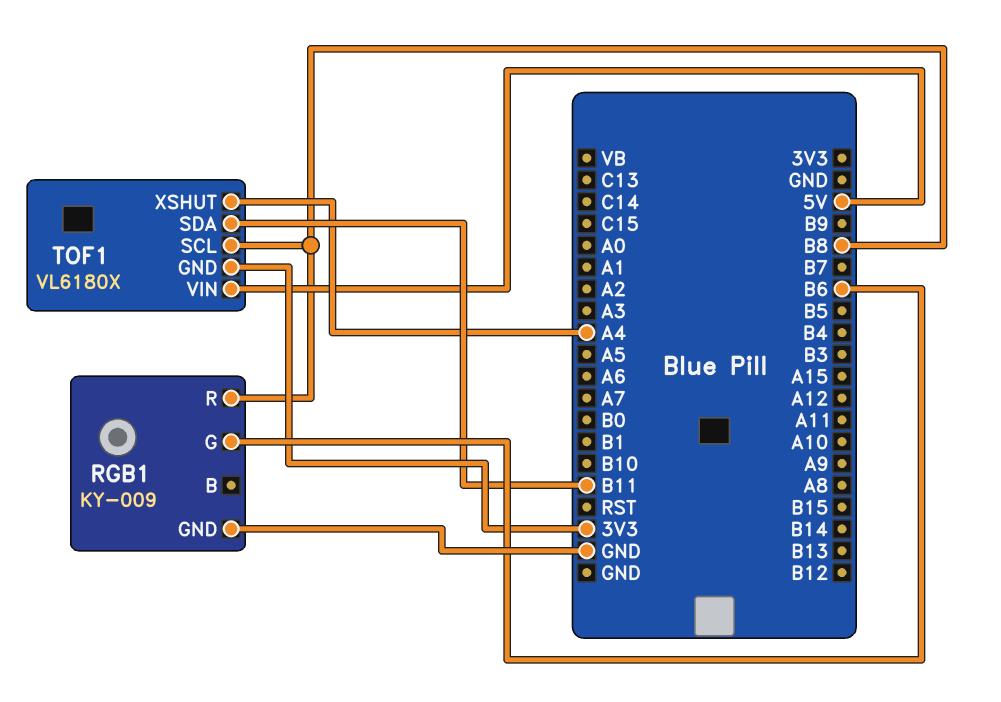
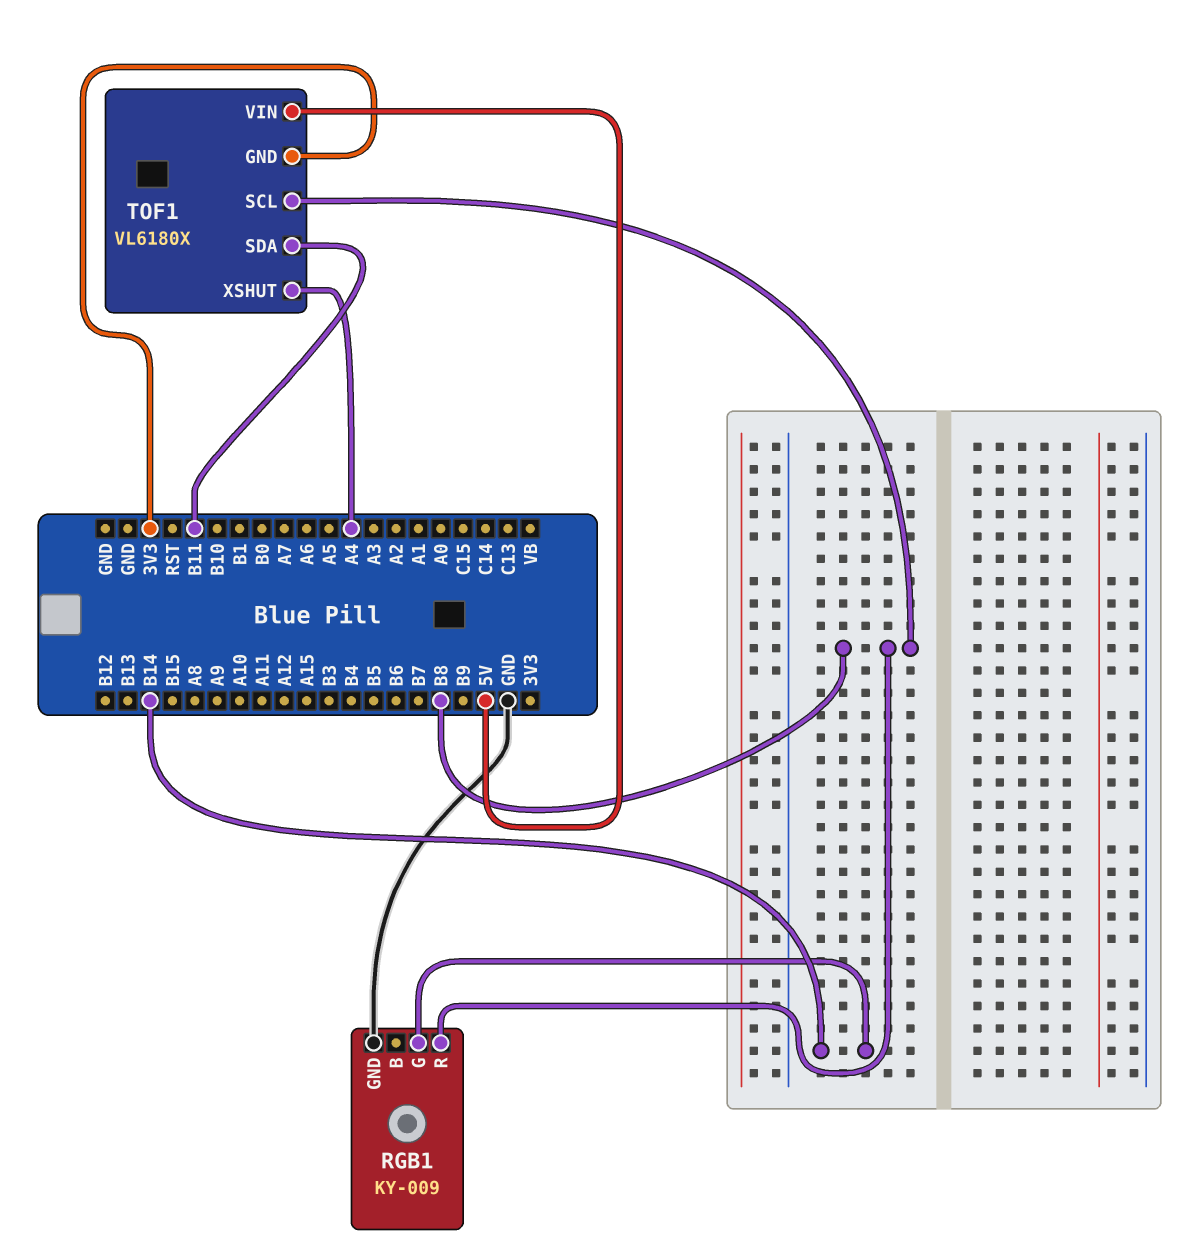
RGB1 pin G: B6 -> B14

